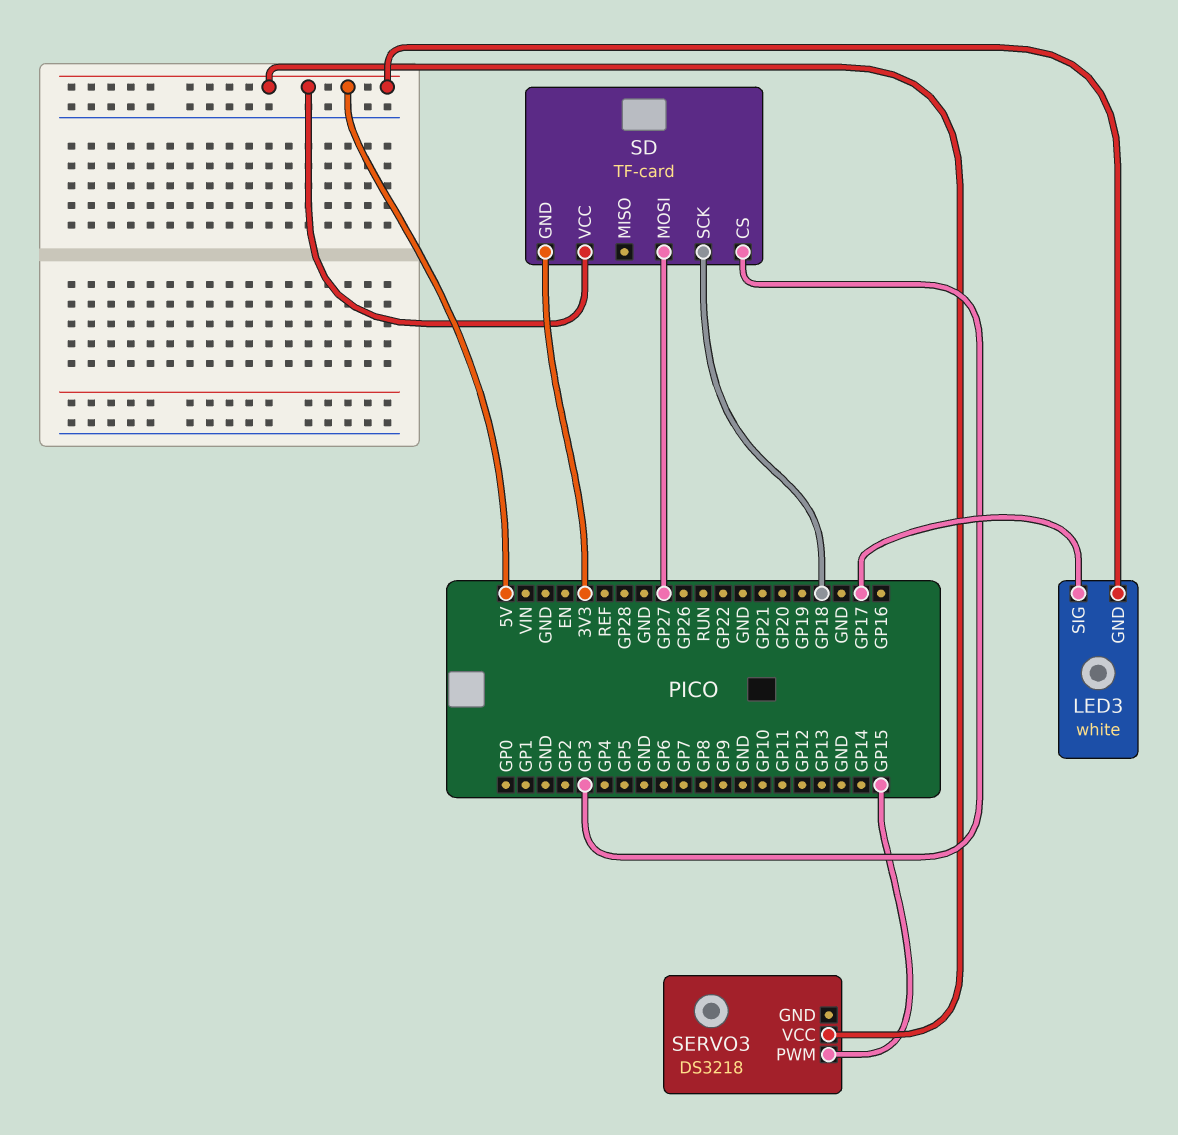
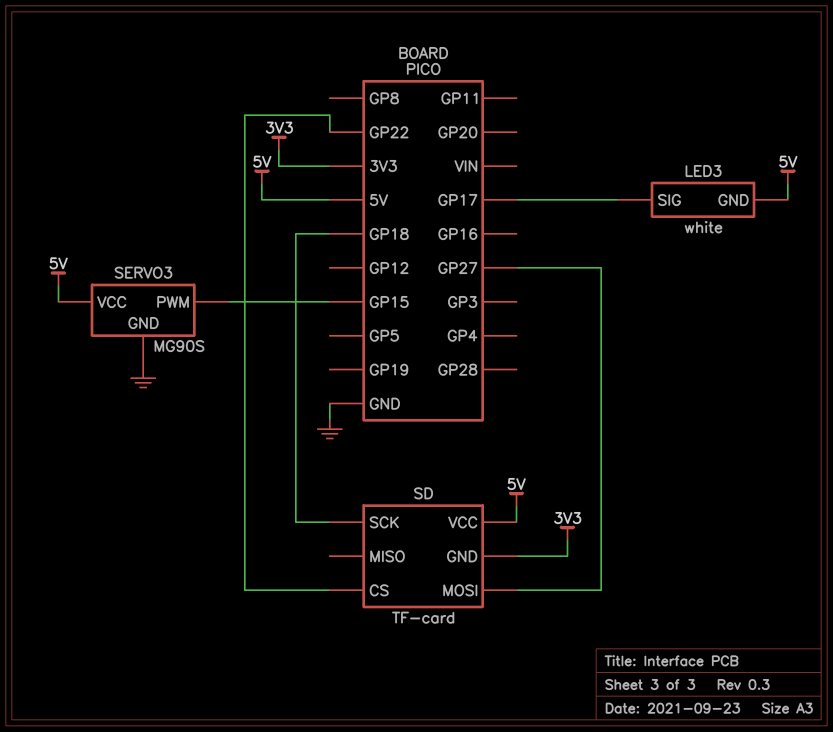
SD pin CS: GP3 -> GP22
SERVO3: DS3218 -> MG90S
SERVO3 pin GND: none -> GND

